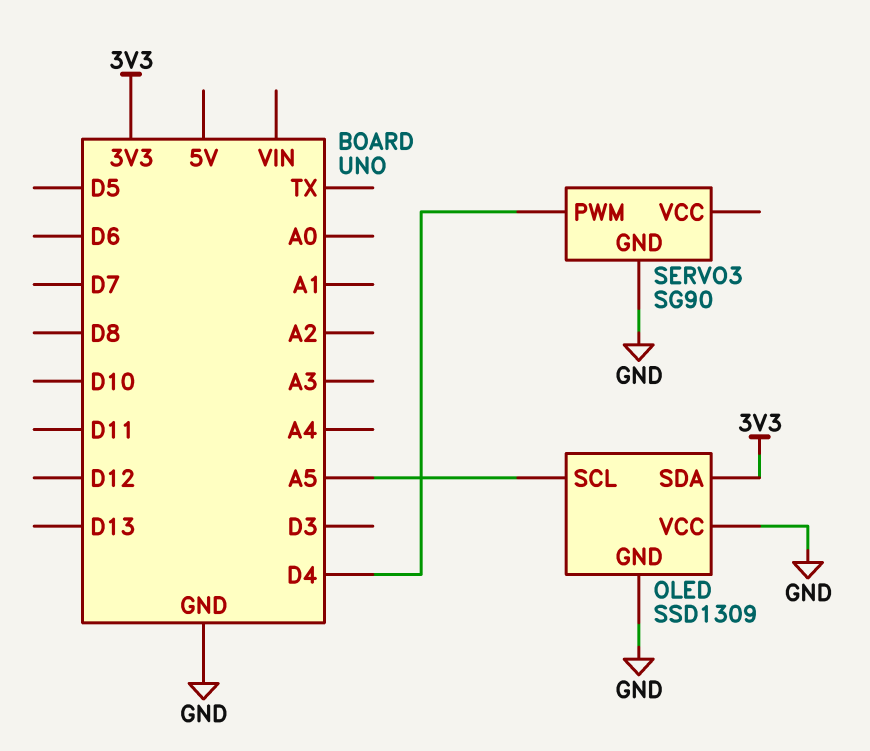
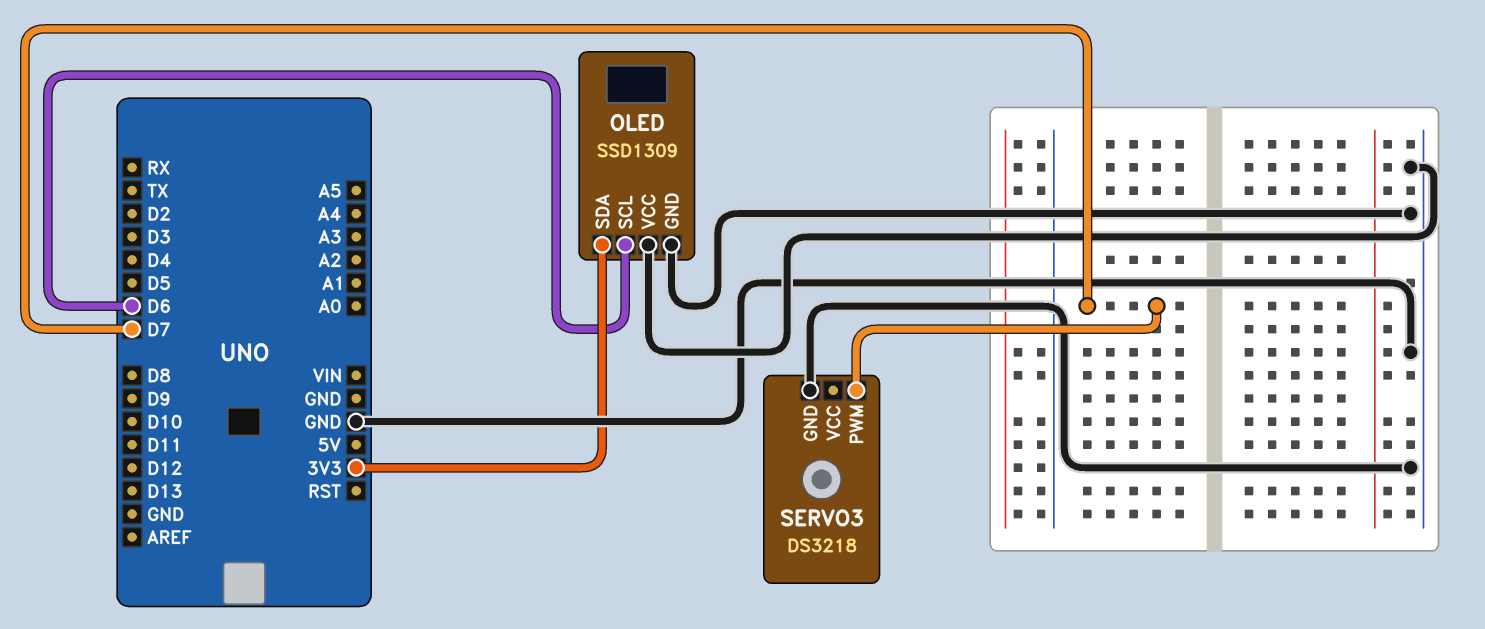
OLED pin SCL: A5 -> D6
SERVO3: SG90 -> DS3218
SERVO3 pin PWM: D4 -> D7

